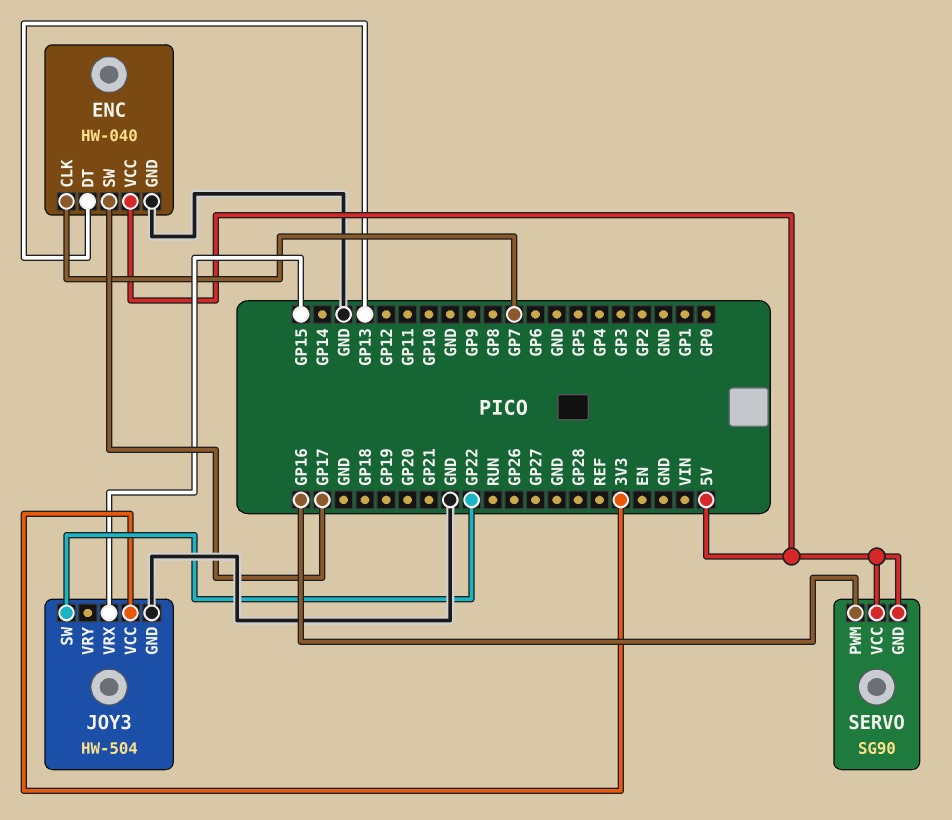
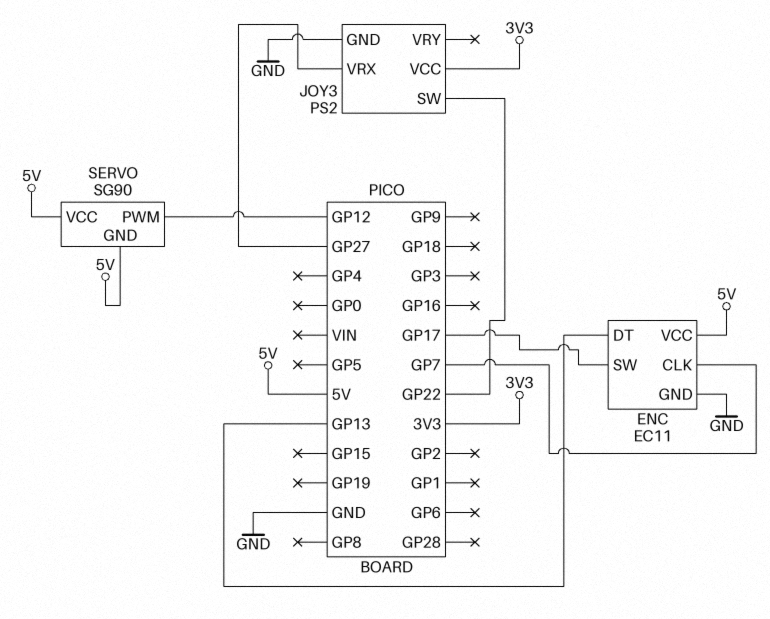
ENC: HW-040 -> EC11
JOY3: HW-504 -> PS2
JOY3 pin VRX: GP15 -> GP27
SERVO pin PWM: GP16 -> GP12

